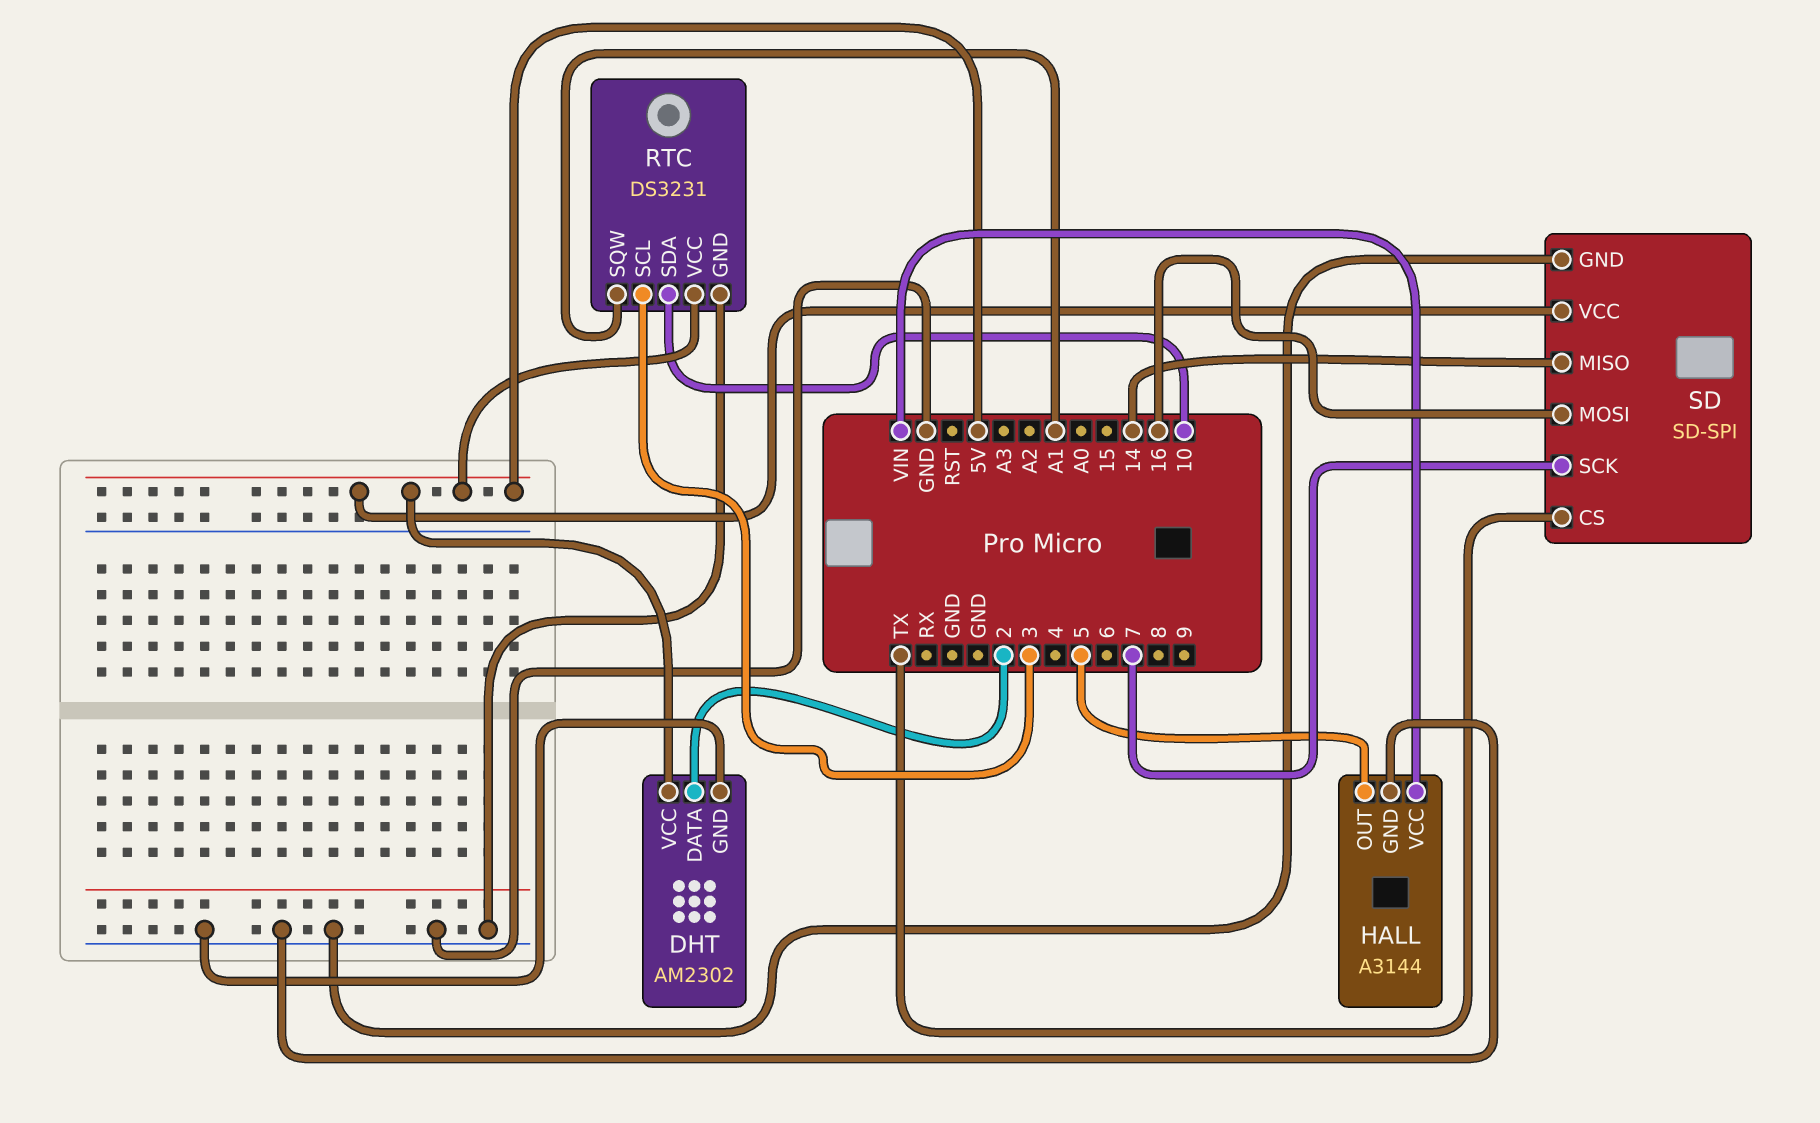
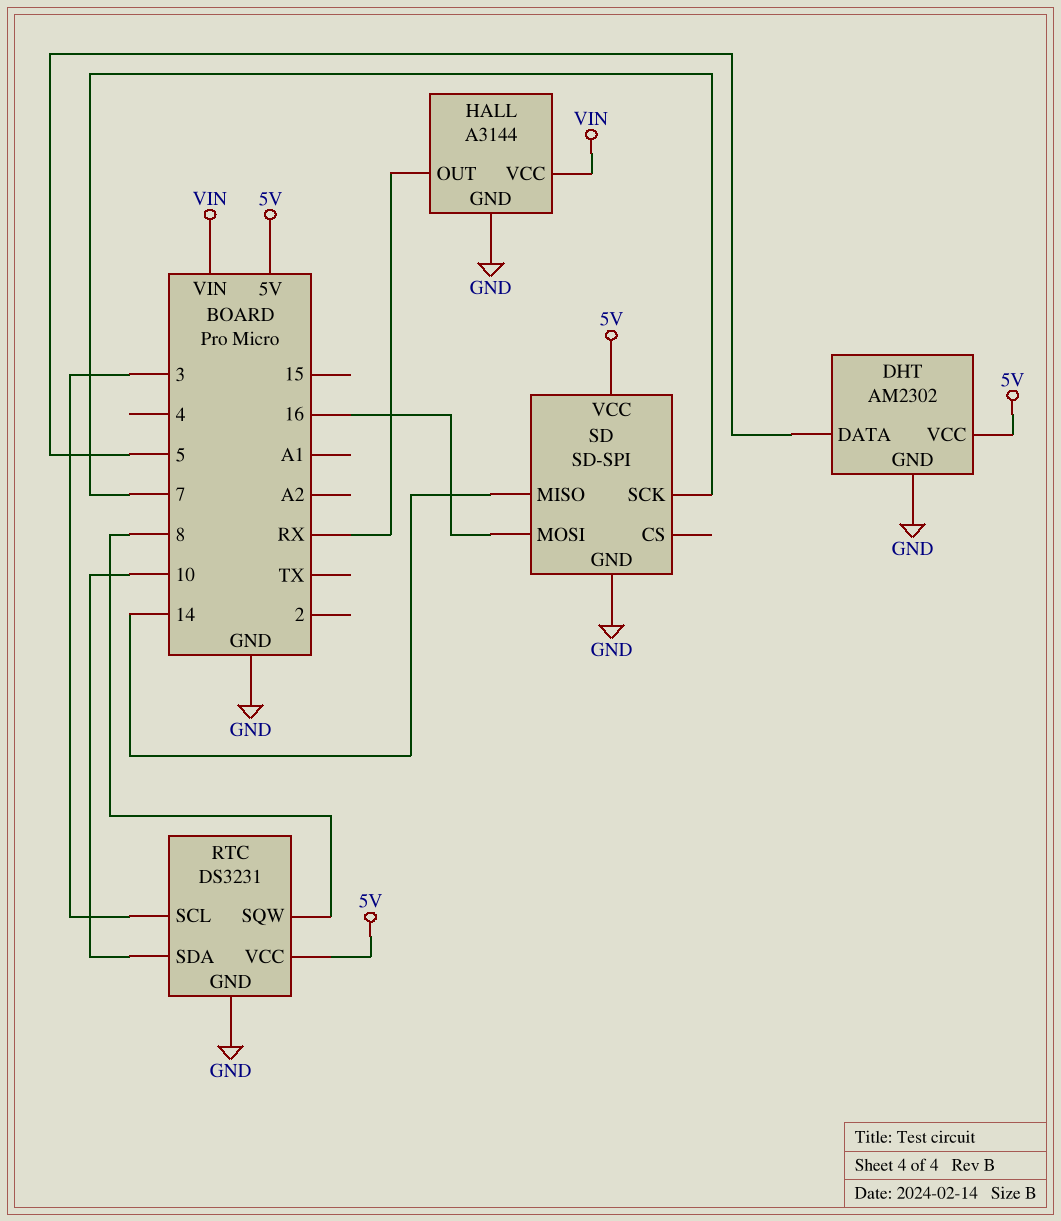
DHT pin DATA: 2 -> 5
HALL pin OUT: 5 -> RX
RTC pin SQW: A1 -> 8
SD pin CS: TX -> none

